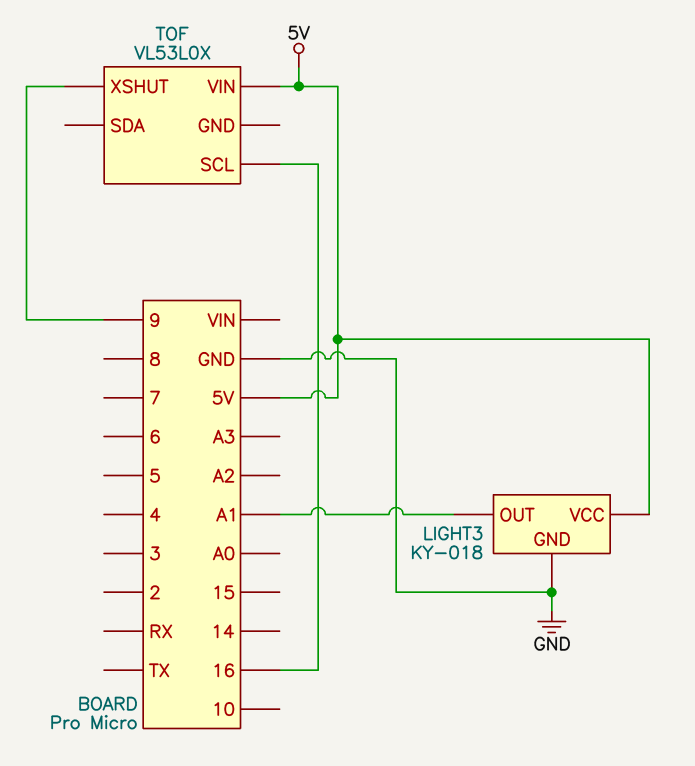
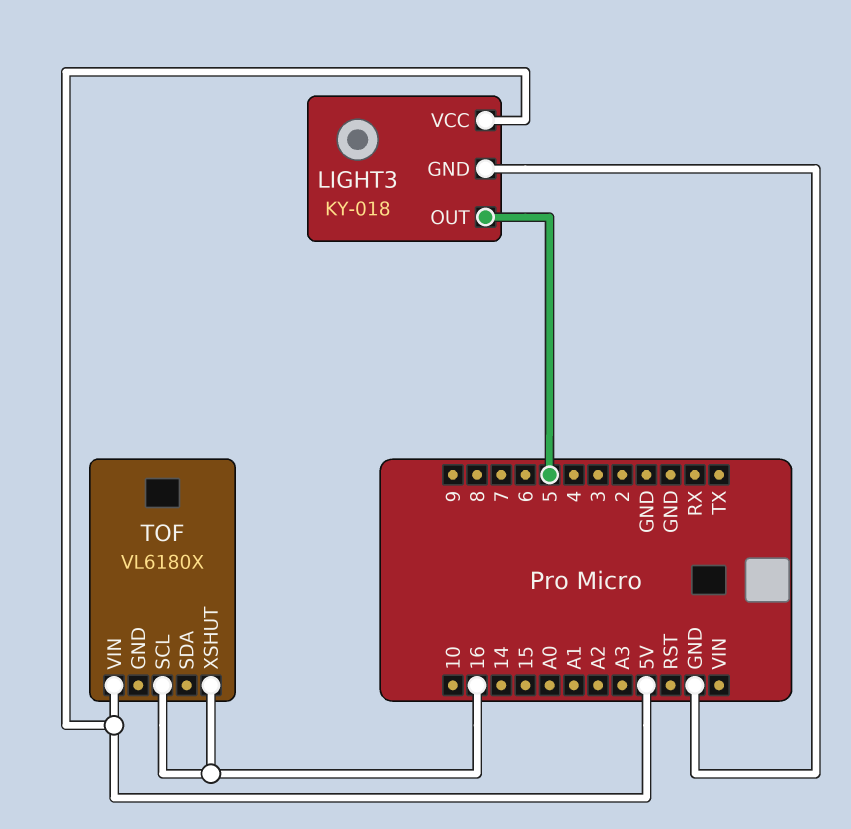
LIGHT3 pin OUT: A1 -> 5
TOF: VL53L0X -> VL6180X
TOF pin XSHUT: 9 -> 16

